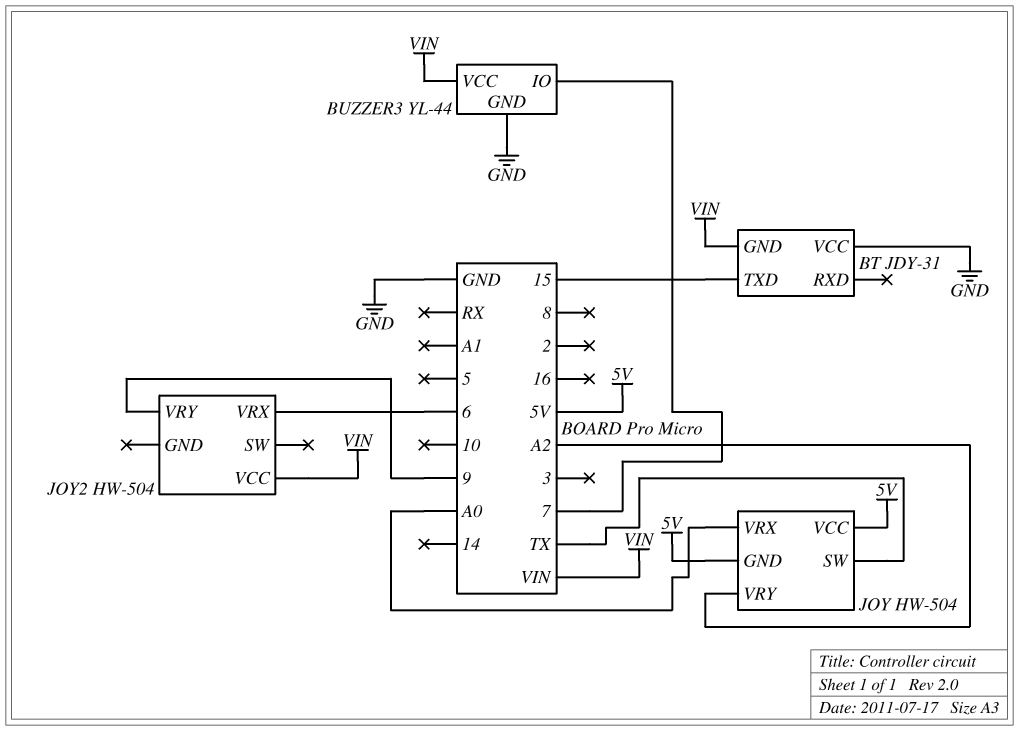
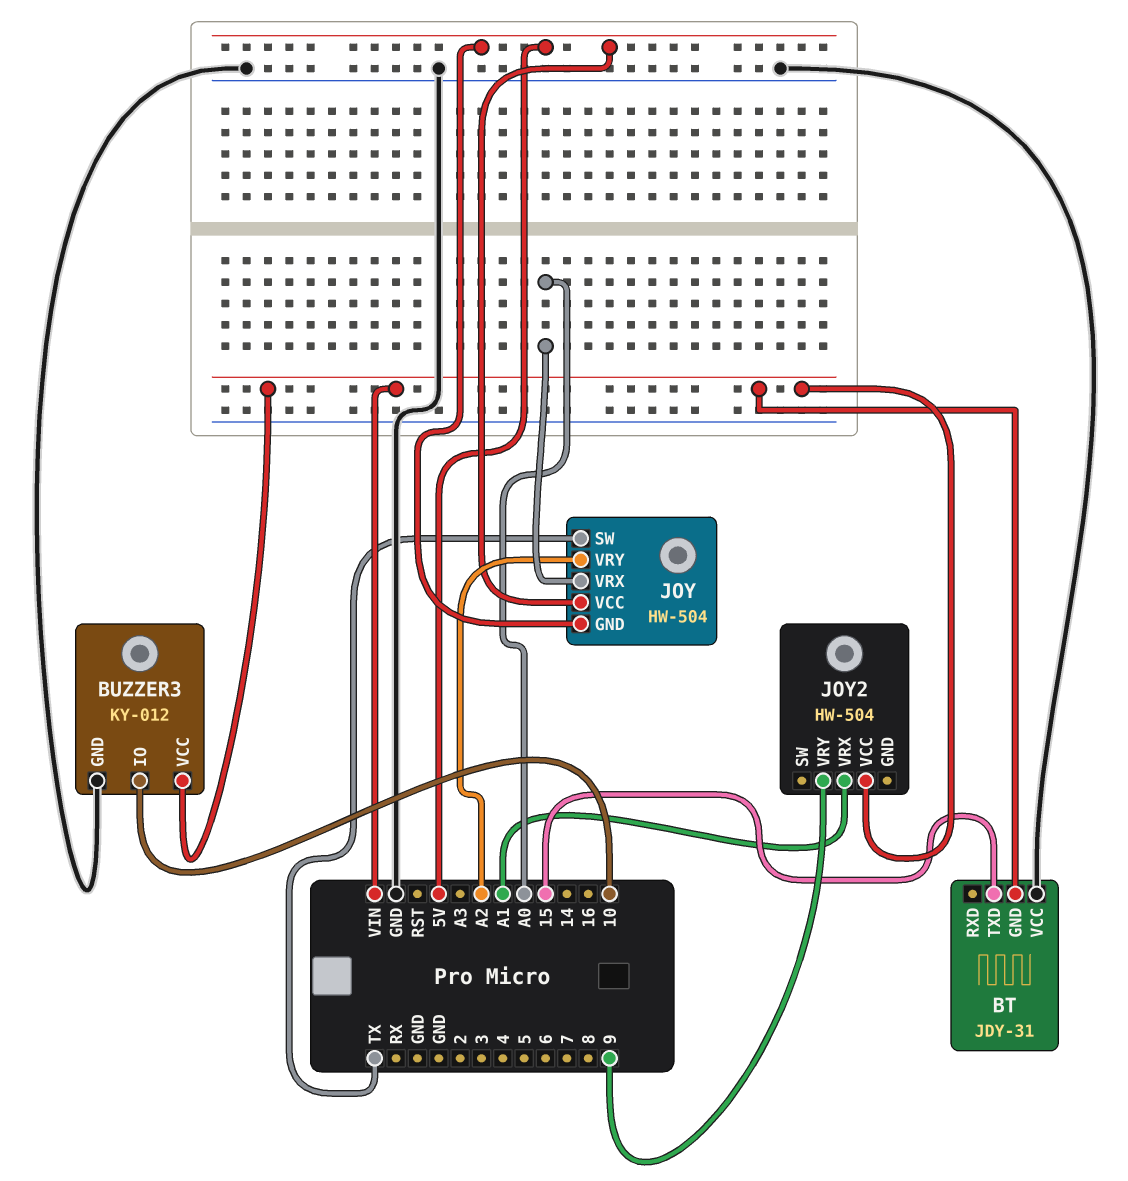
BUZZER3: YL-44 -> KY-012
BUZZER3 pin IO: 7 -> 10
JOY2 pin VRX: 6 -> A1

